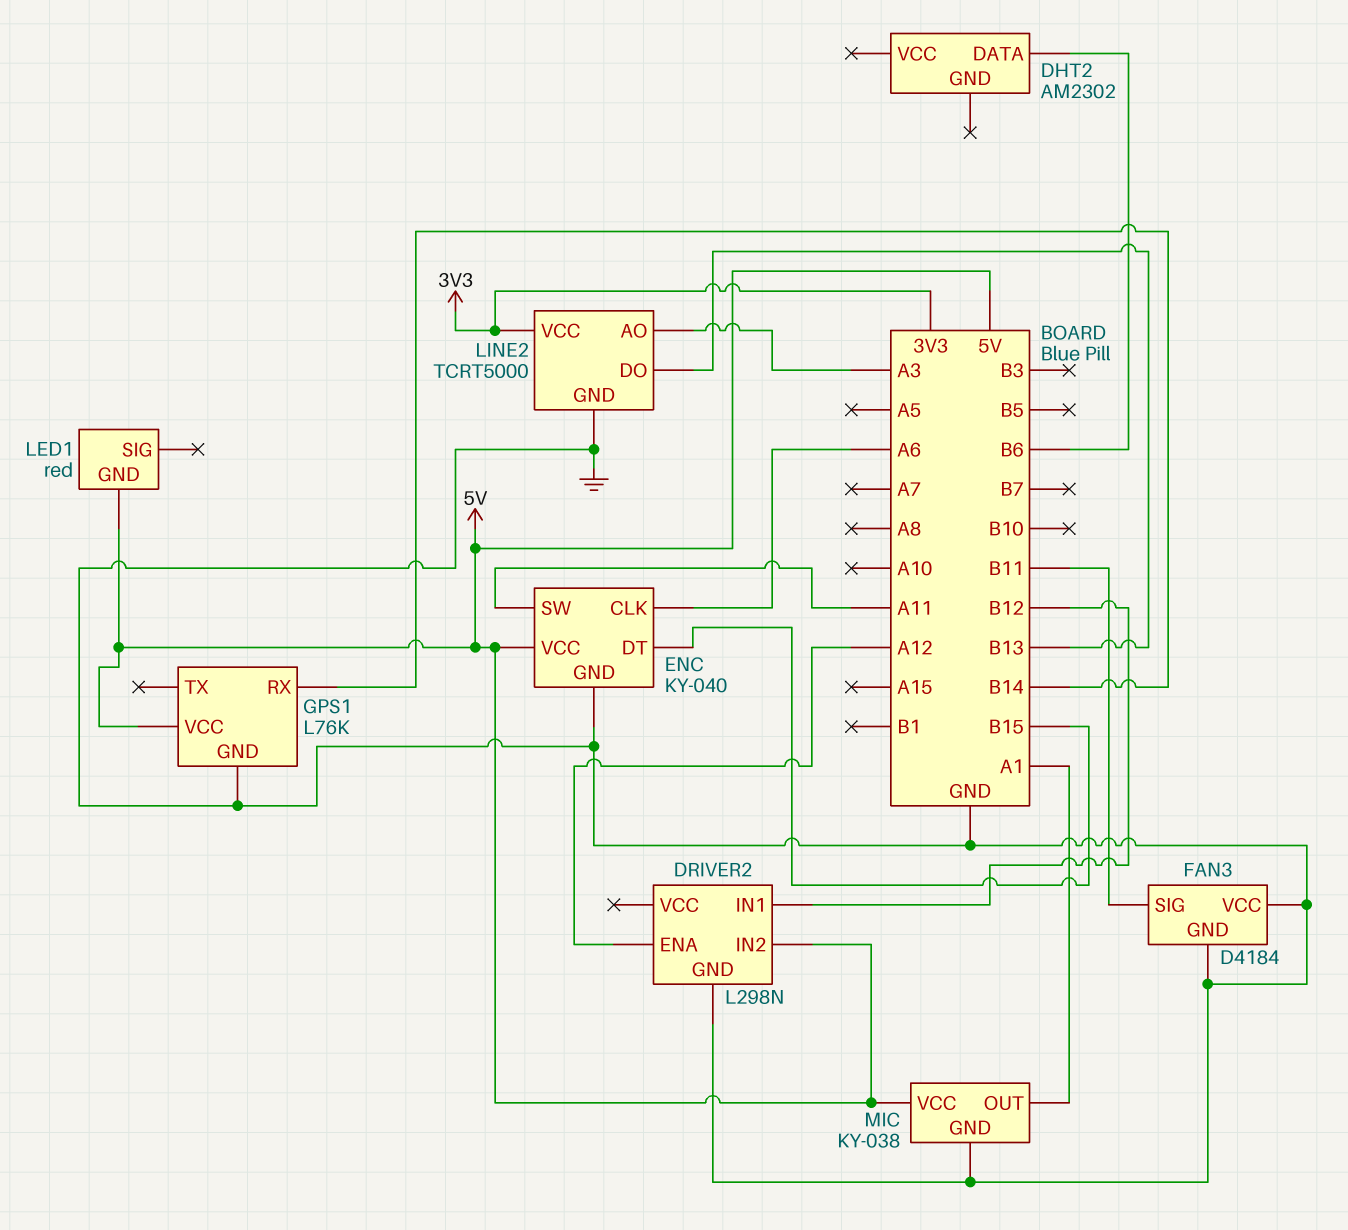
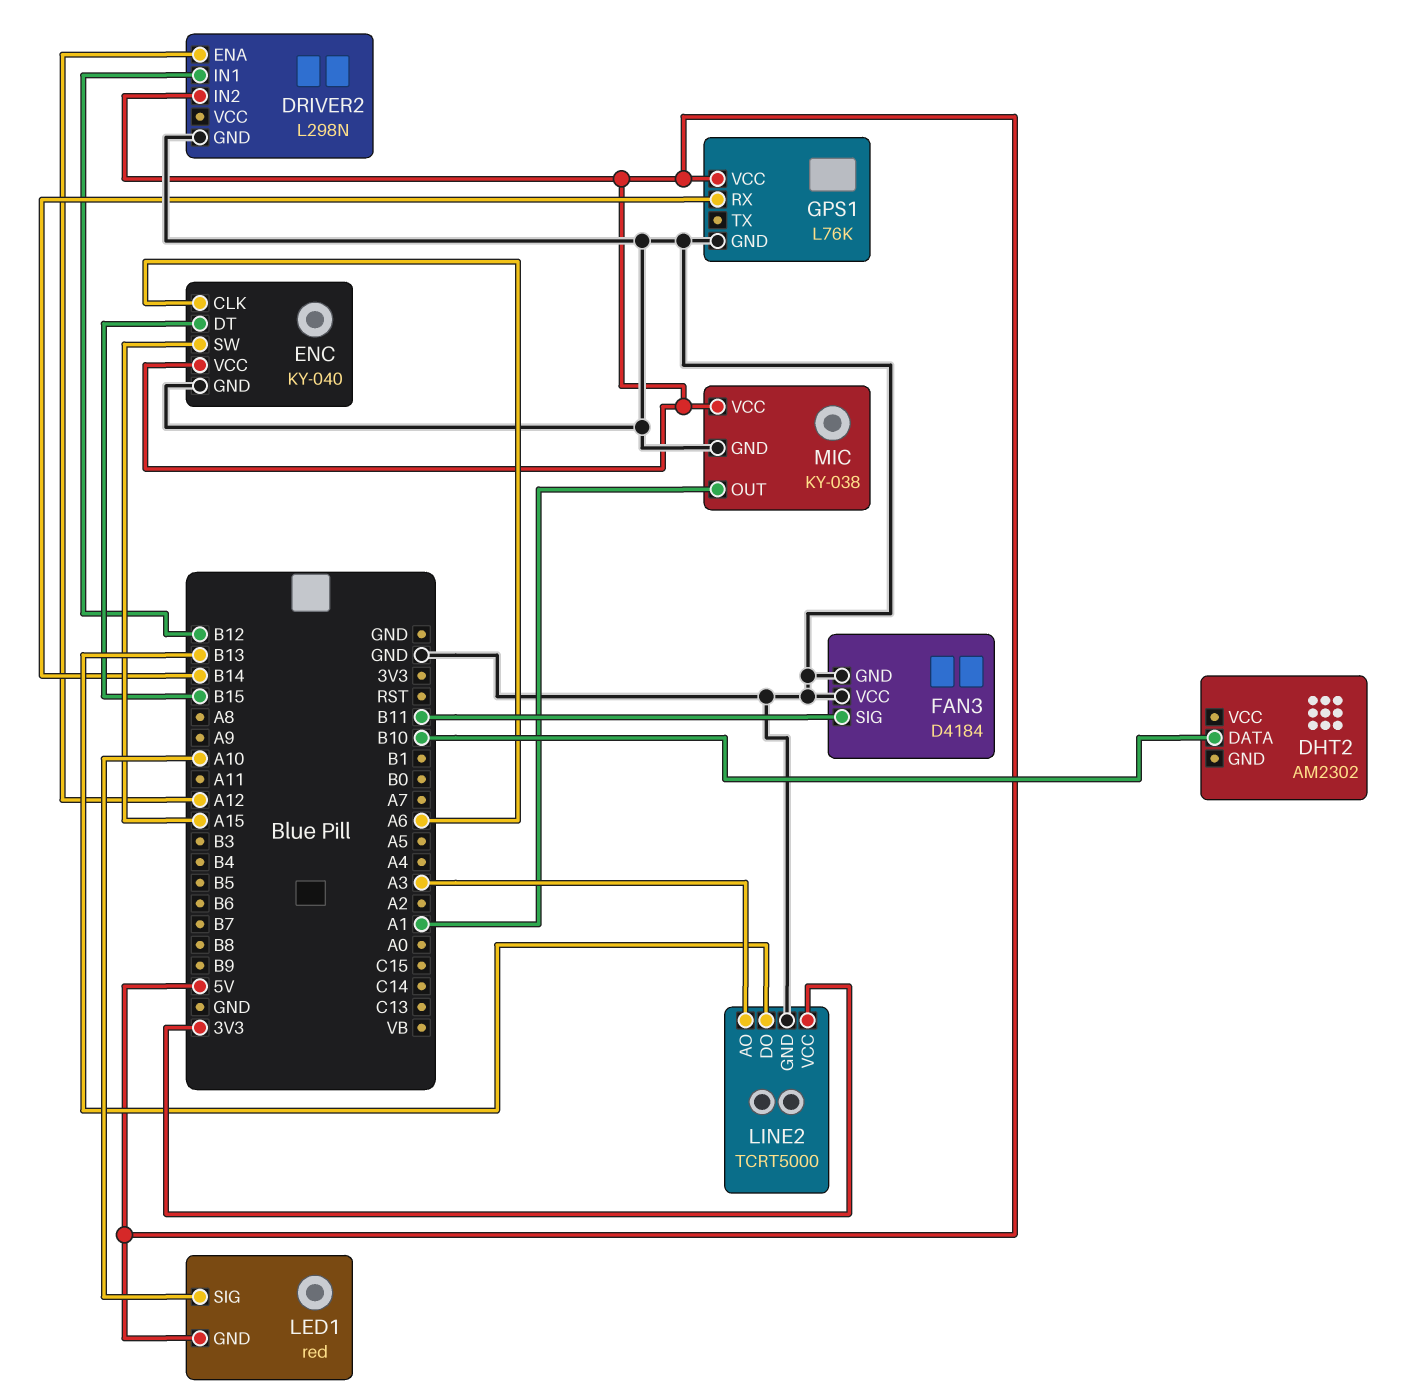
DHT2 pin DATA: B6 -> B10
ENC pin SW: A11 -> A15
LED1 pin SIG: none -> A10

